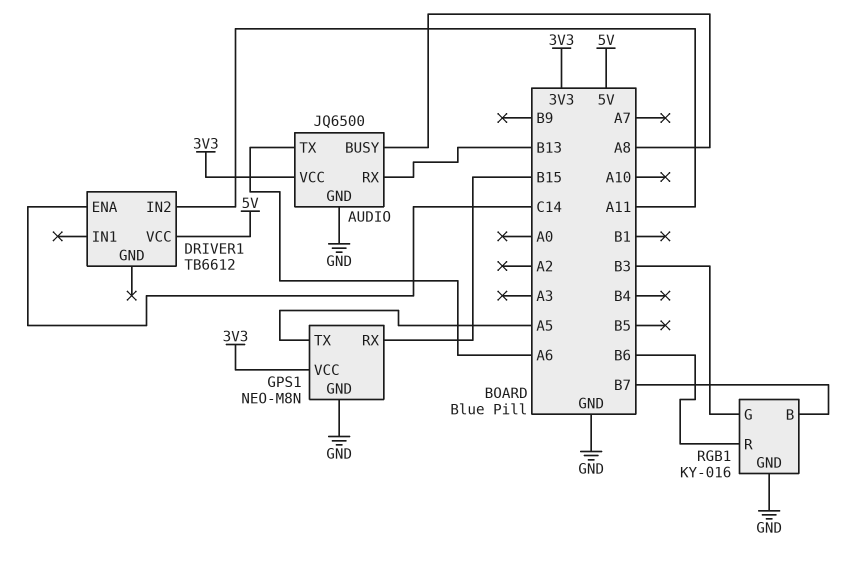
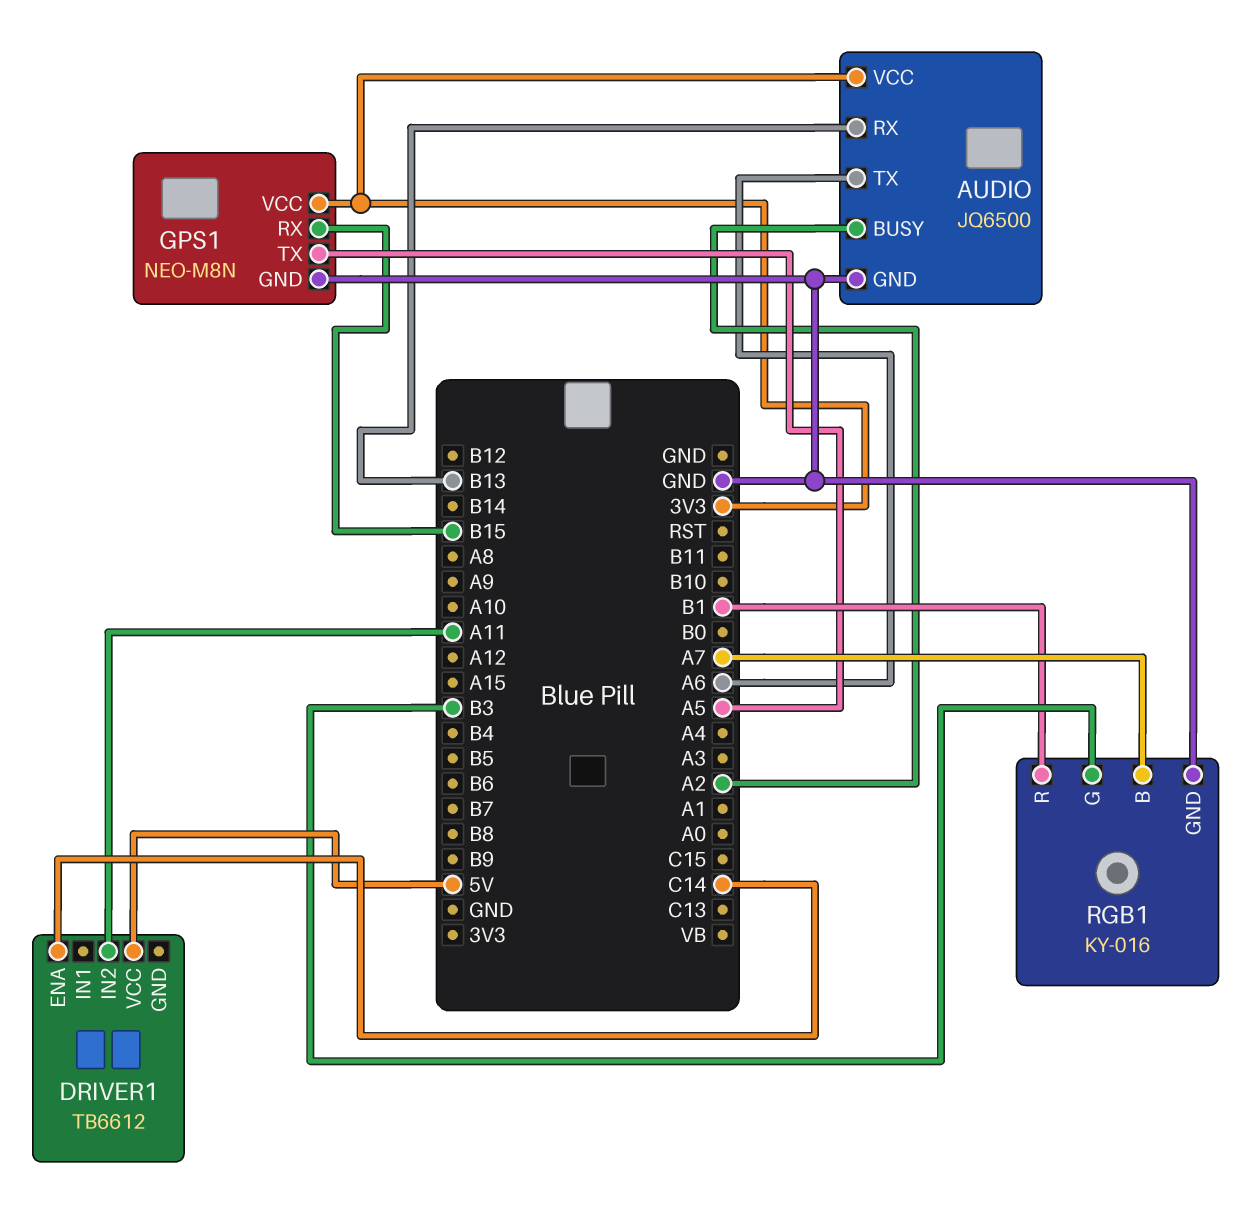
AUDIO pin BUSY: A8 -> A2
RGB1 pin B: B7 -> A7
RGB1 pin R: B6 -> B1

